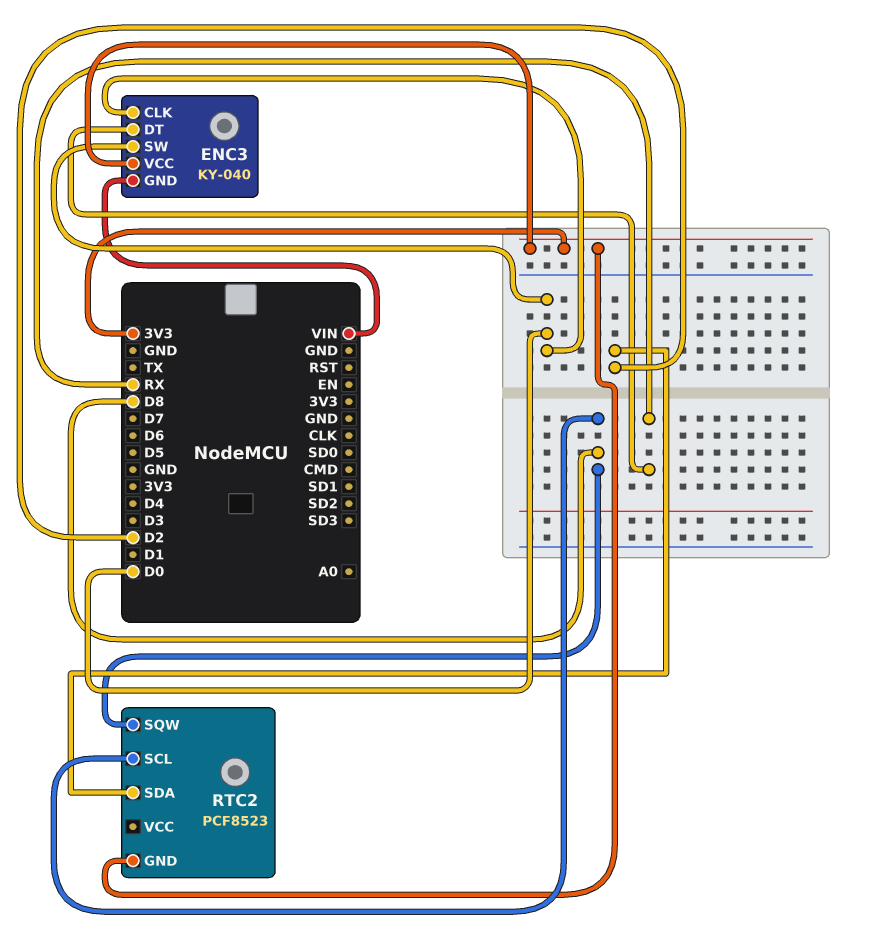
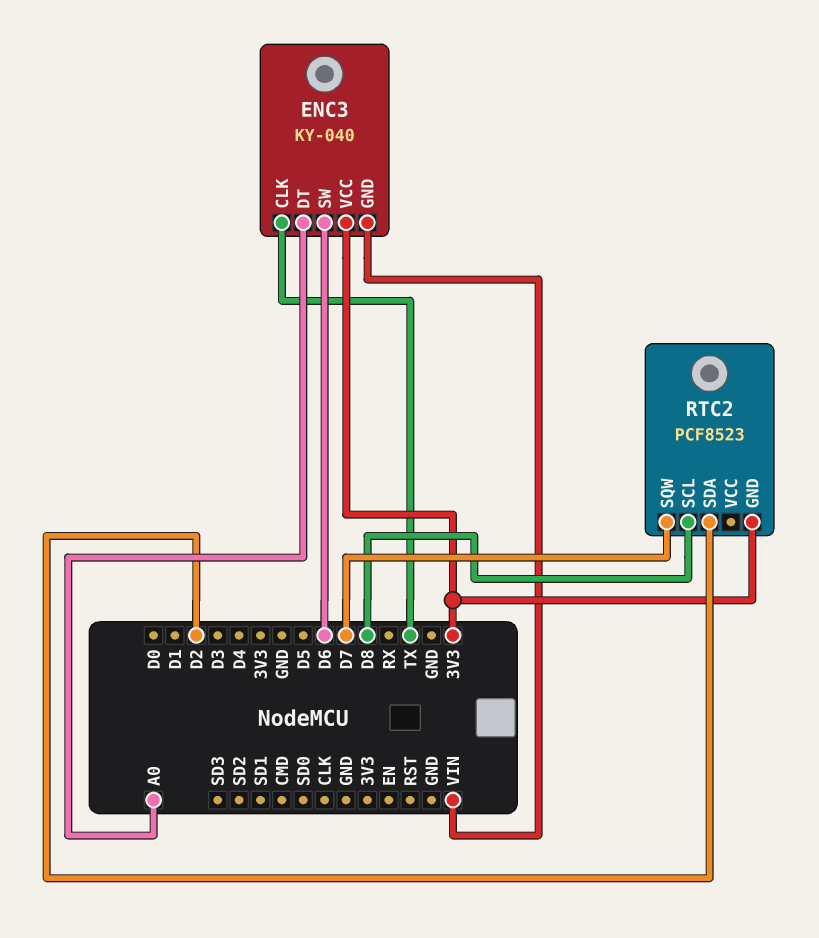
ENC3 pin CLK: D0 -> TX
ENC3 pin DT: RX -> A0
ENC3 pin SW: D0 -> D6
RTC2 pin SQW: D8 -> D7

